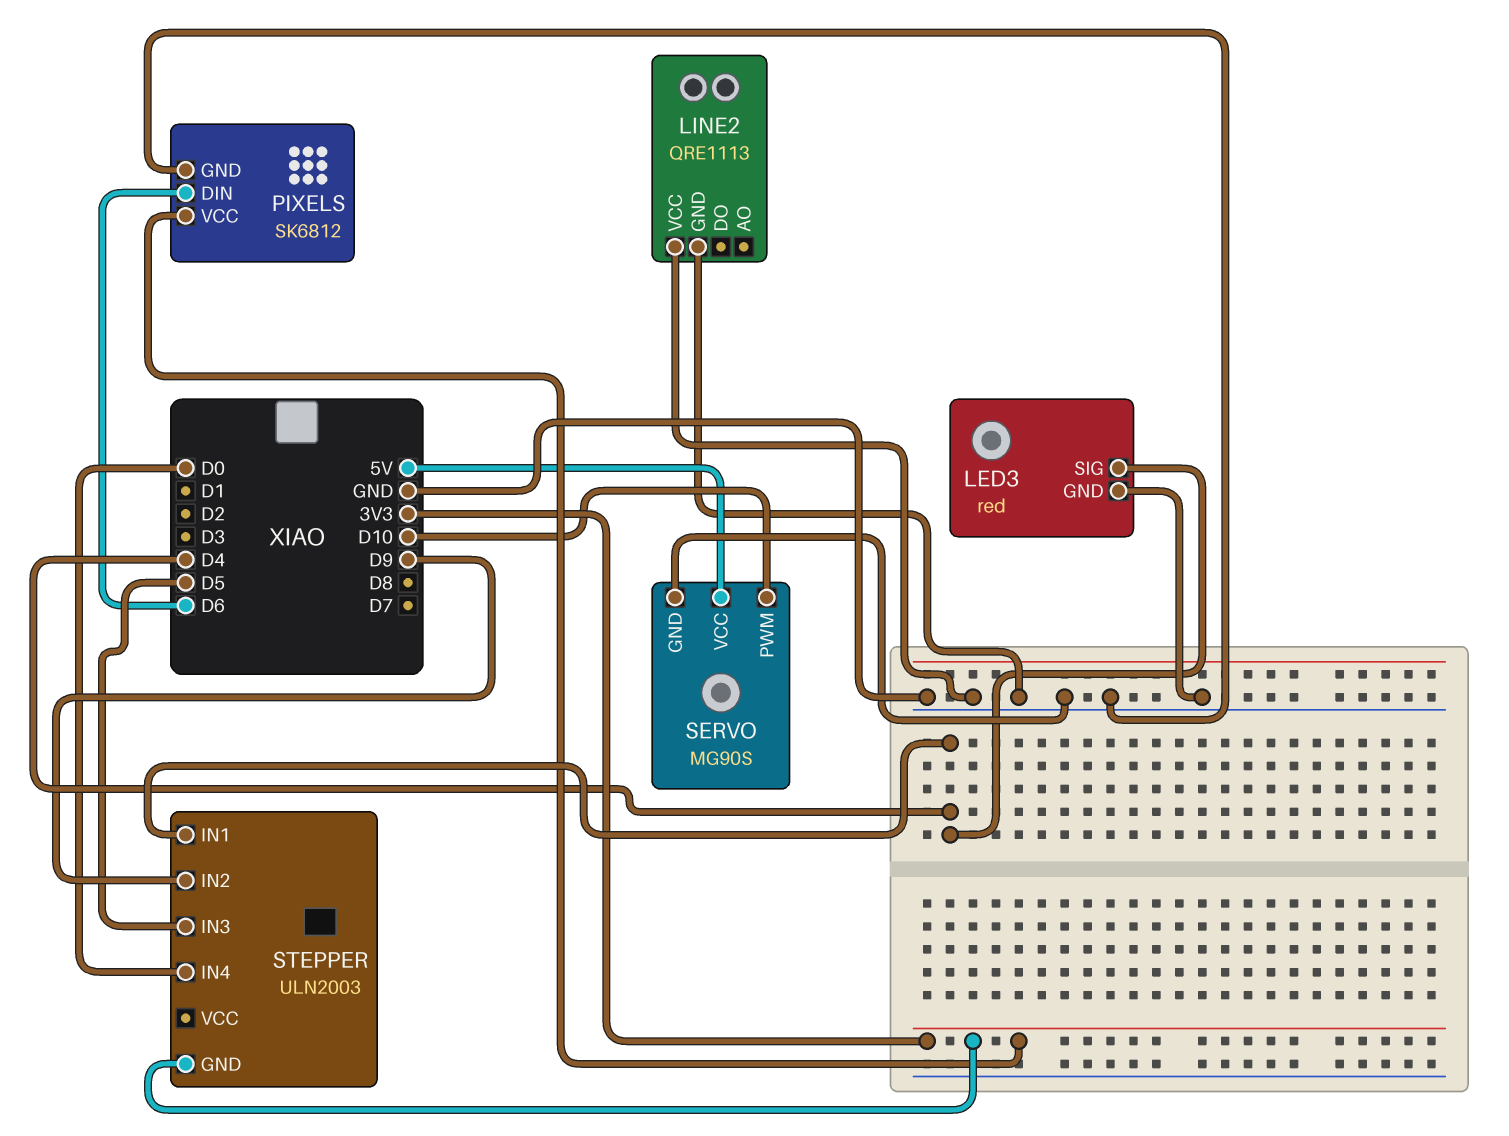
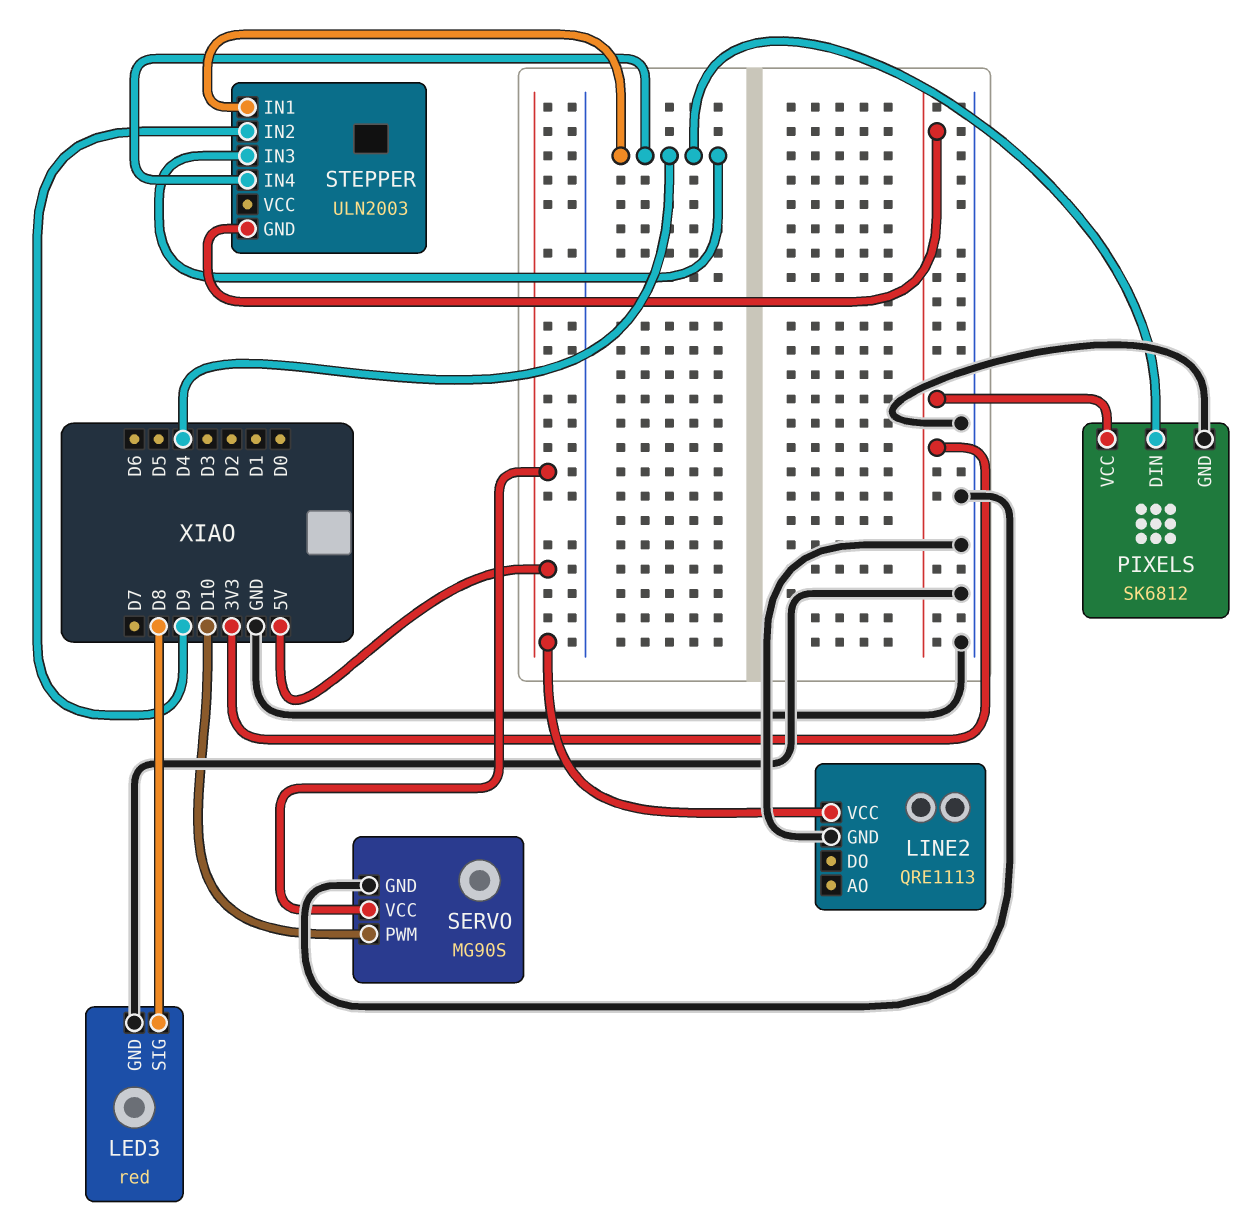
LED3 pin SIG: D4 -> D8
LINE2 pin VCC: GND -> 5V
PIXELS pin DIN: D6 -> D4
STEPPER pin IN3: D5 -> D4
STEPPER pin IN4: D0 -> D4

